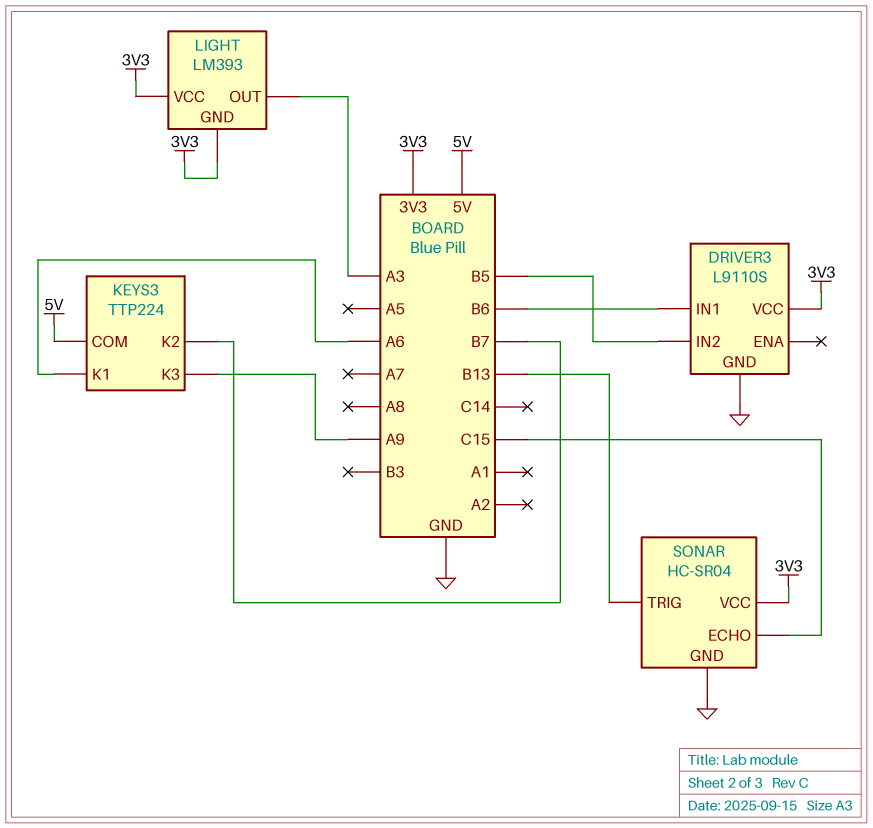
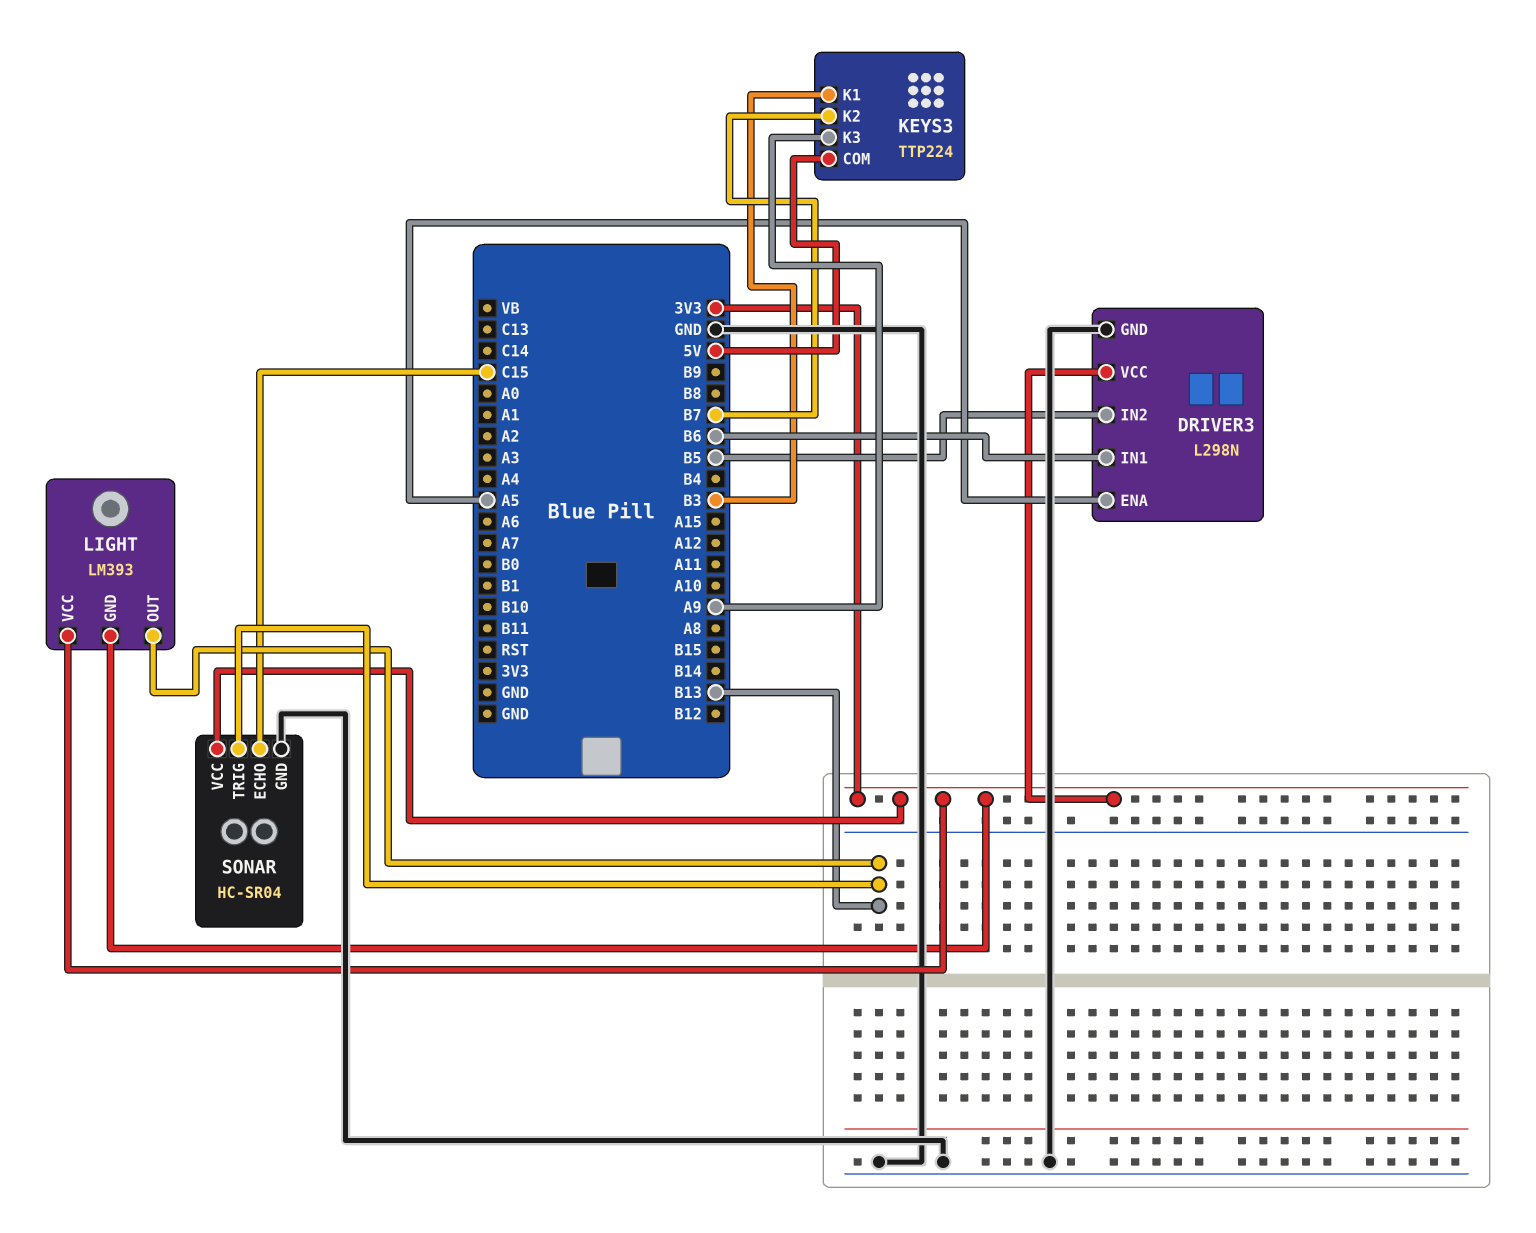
DRIVER3: L9110S -> L298N
DRIVER3 pin ENA: none -> A5
KEYS3 pin K1: A6 -> B3
LIGHT pin OUT: A3 -> B13

